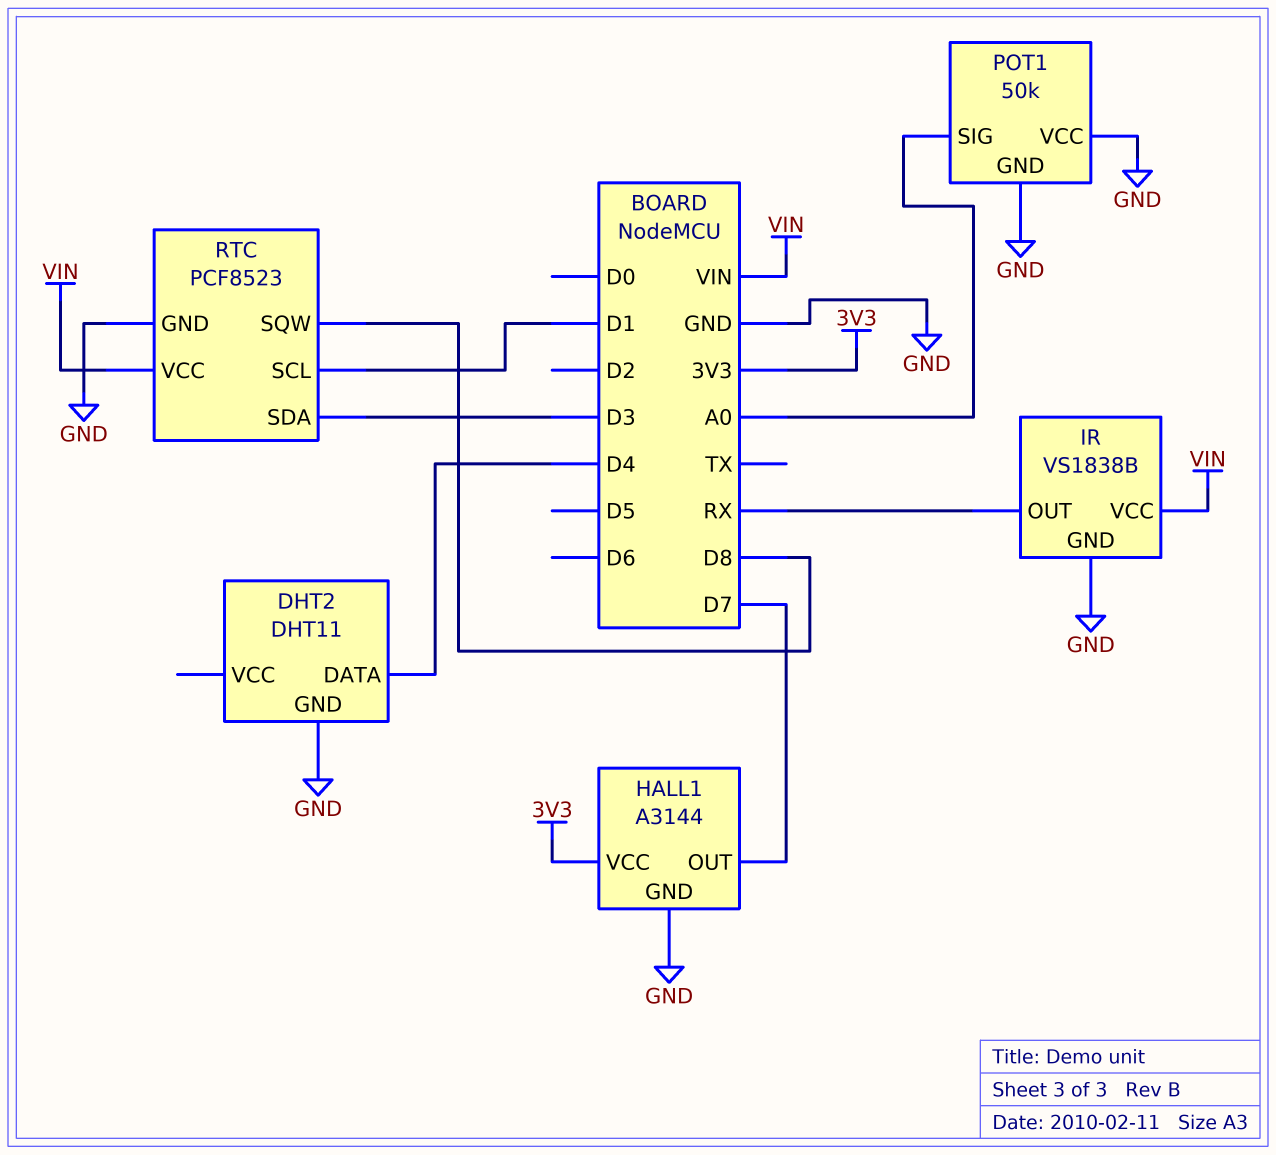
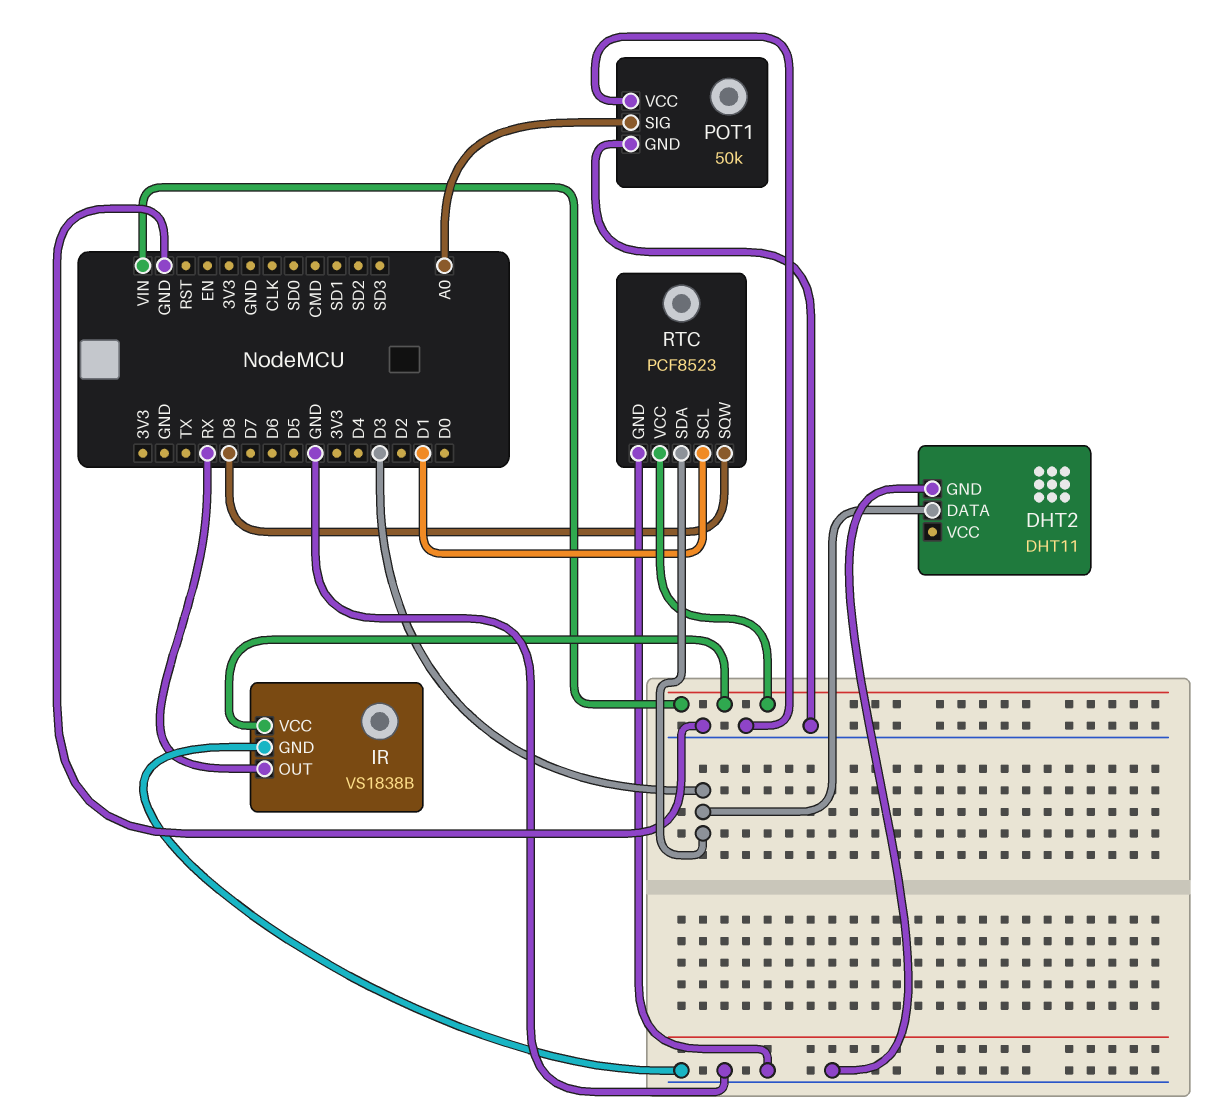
DHT2 pin DATA: D4 -> D3
HALL1: A3144 -> none
HALL1 pin GND: GND -> none
HALL1 pin OUT: D7 -> none
HALL1 pin VCC: 3V3 -> none

